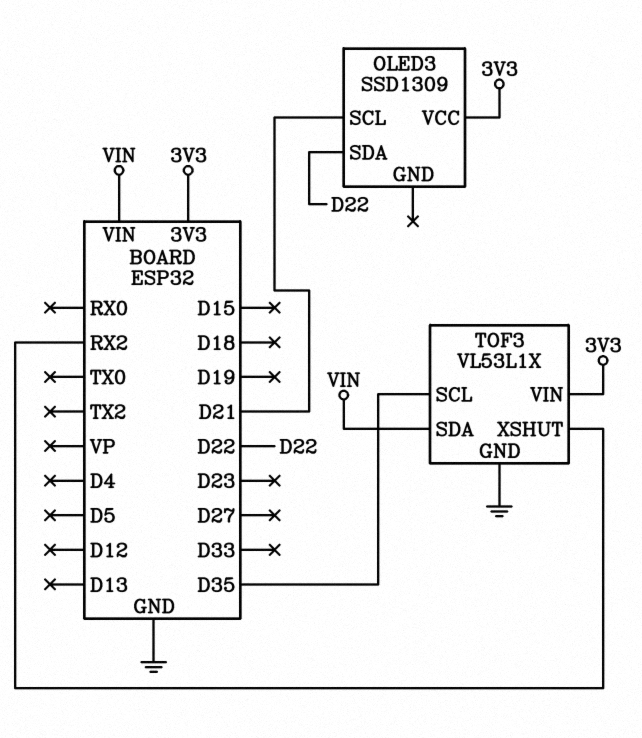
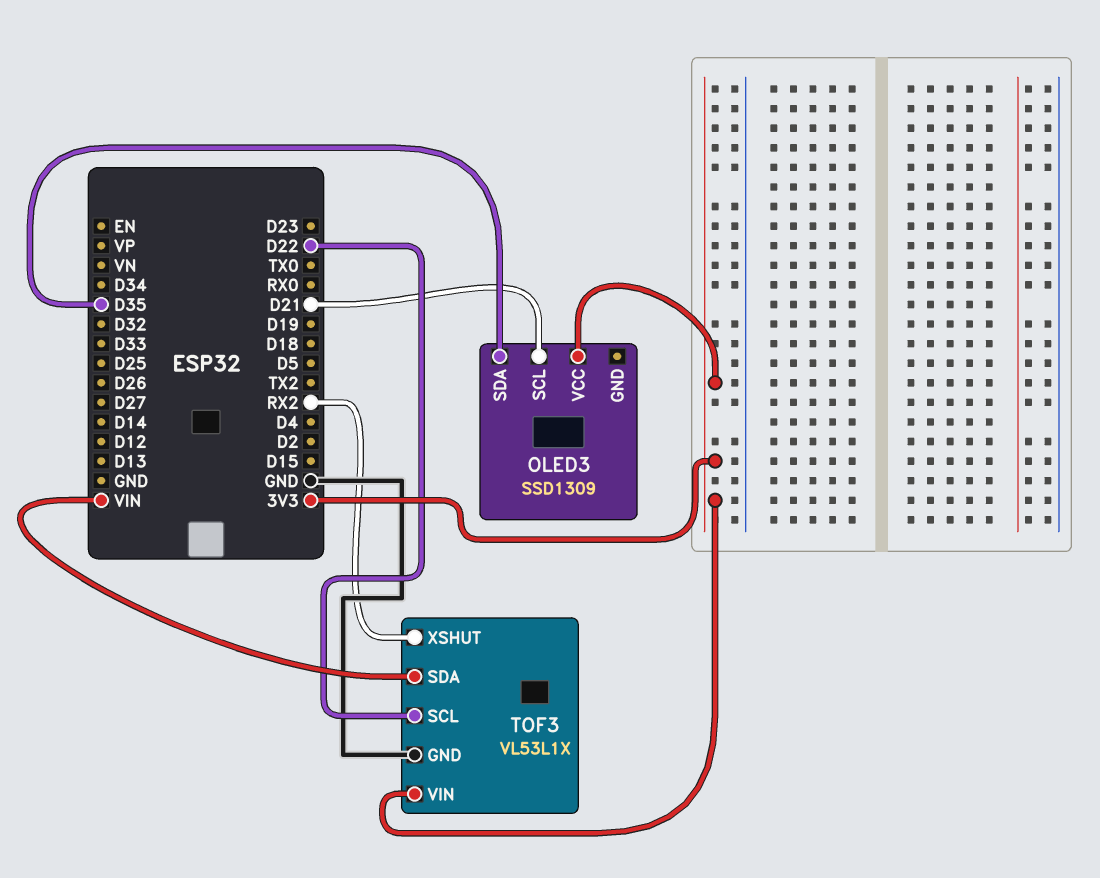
OLED3 pin SDA: D22 -> D35
TOF3 pin SCL: D35 -> D22

